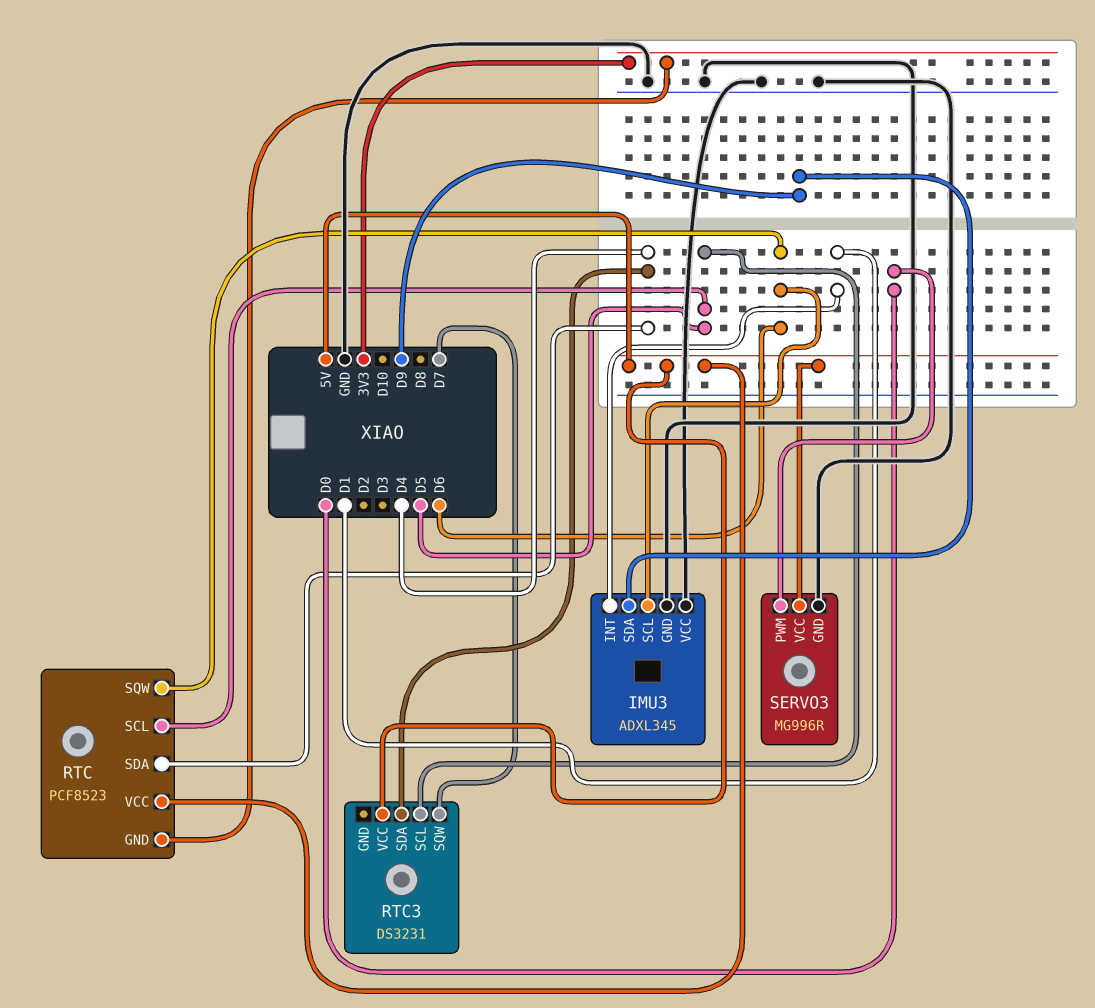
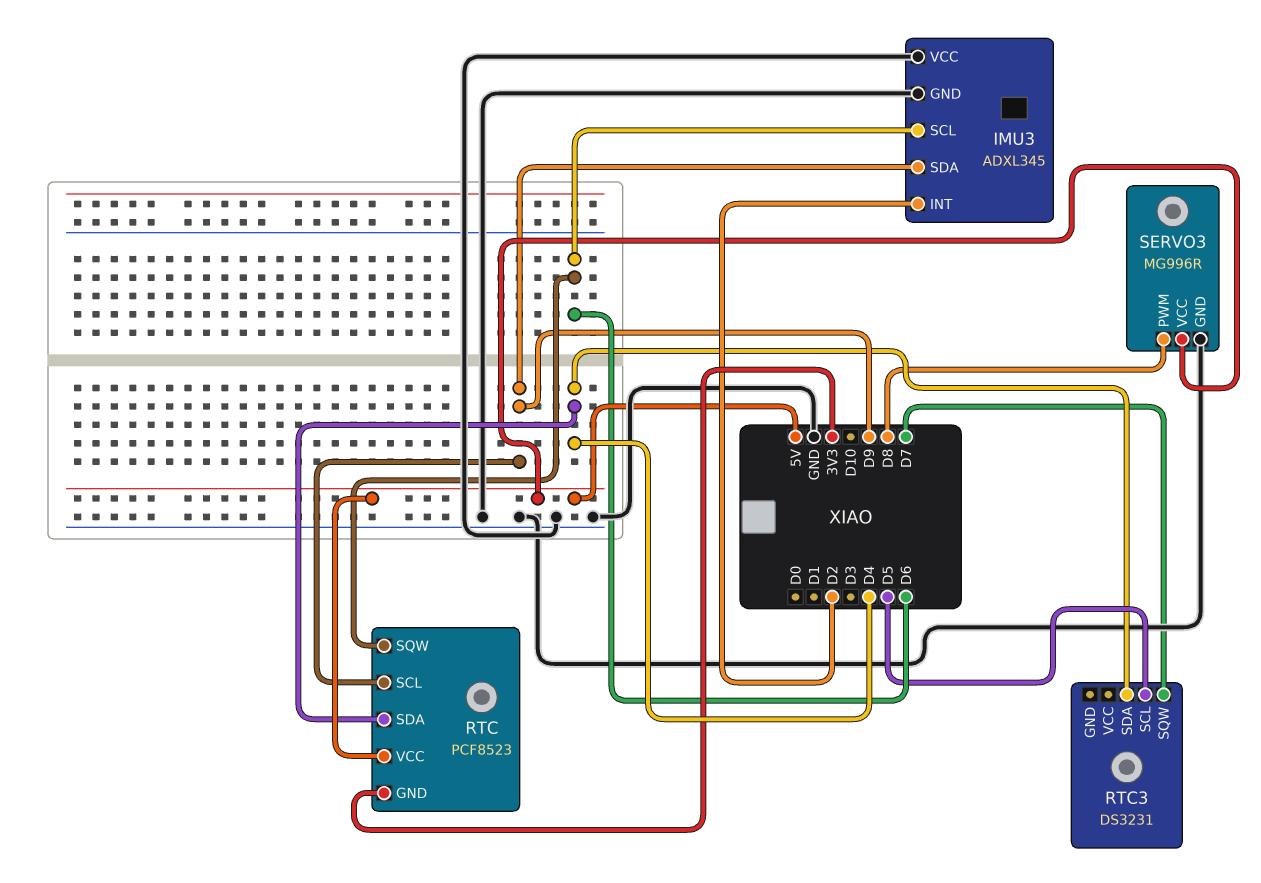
IMU3 pin INT: D1 -> D2
RTC pin SCL: D5 -> D9
RTC3 pin VCC: 5V -> none
SERVO3 pin PWM: D0 -> D8

